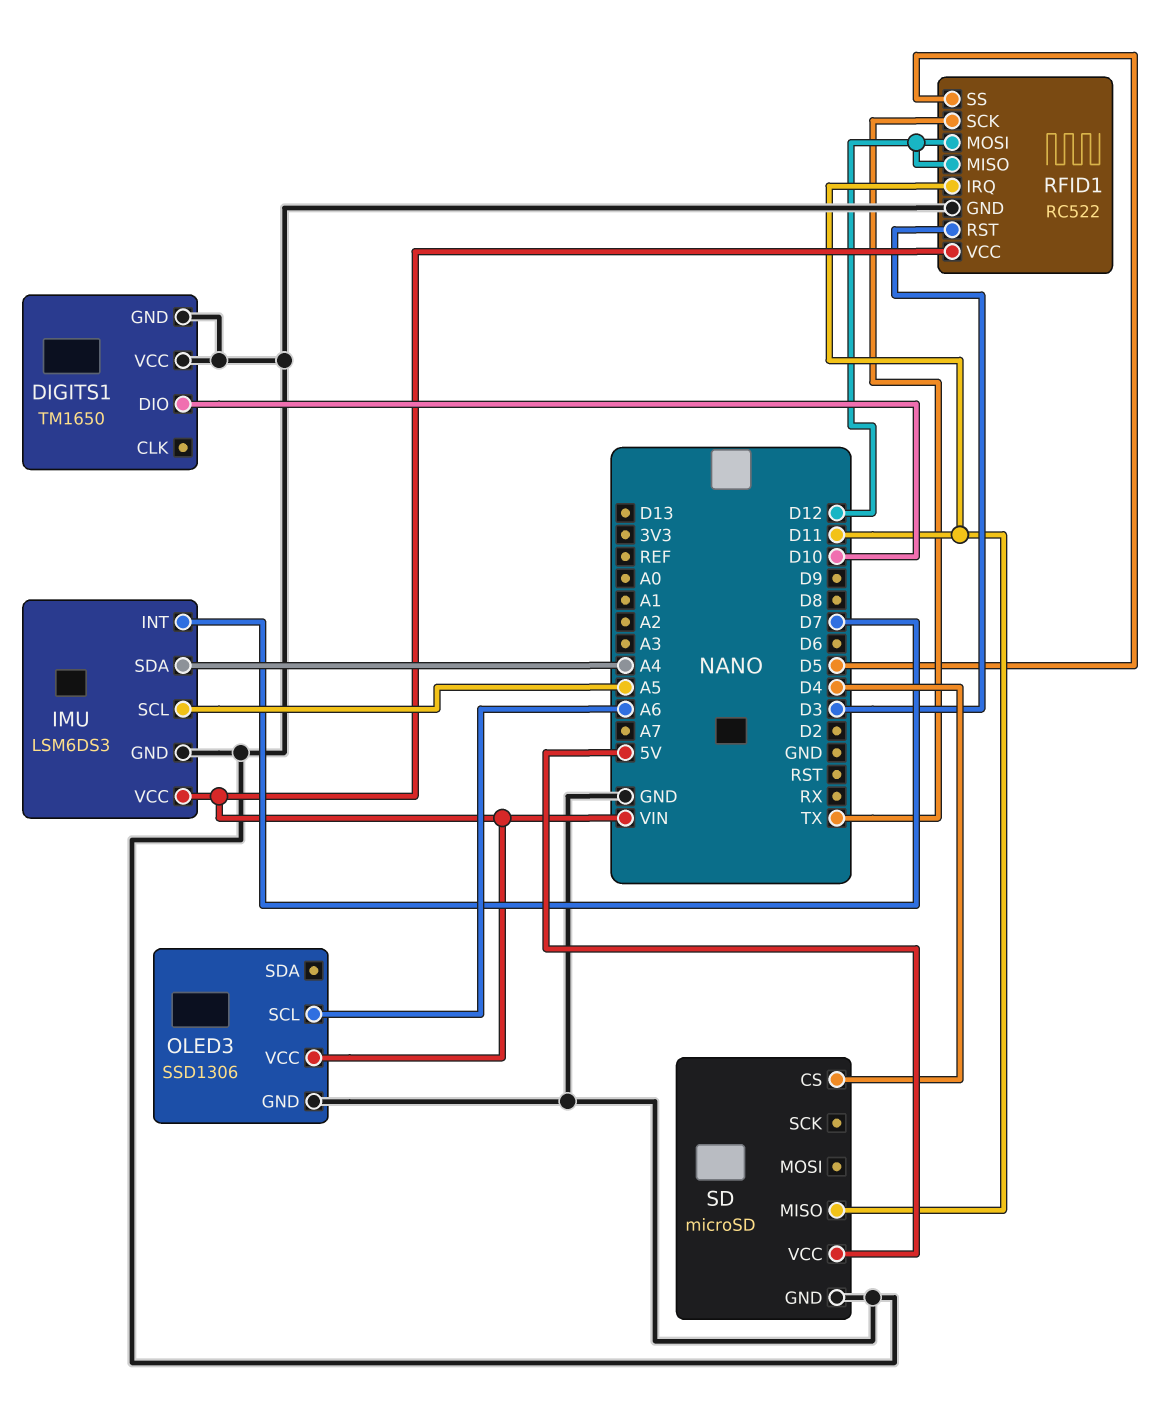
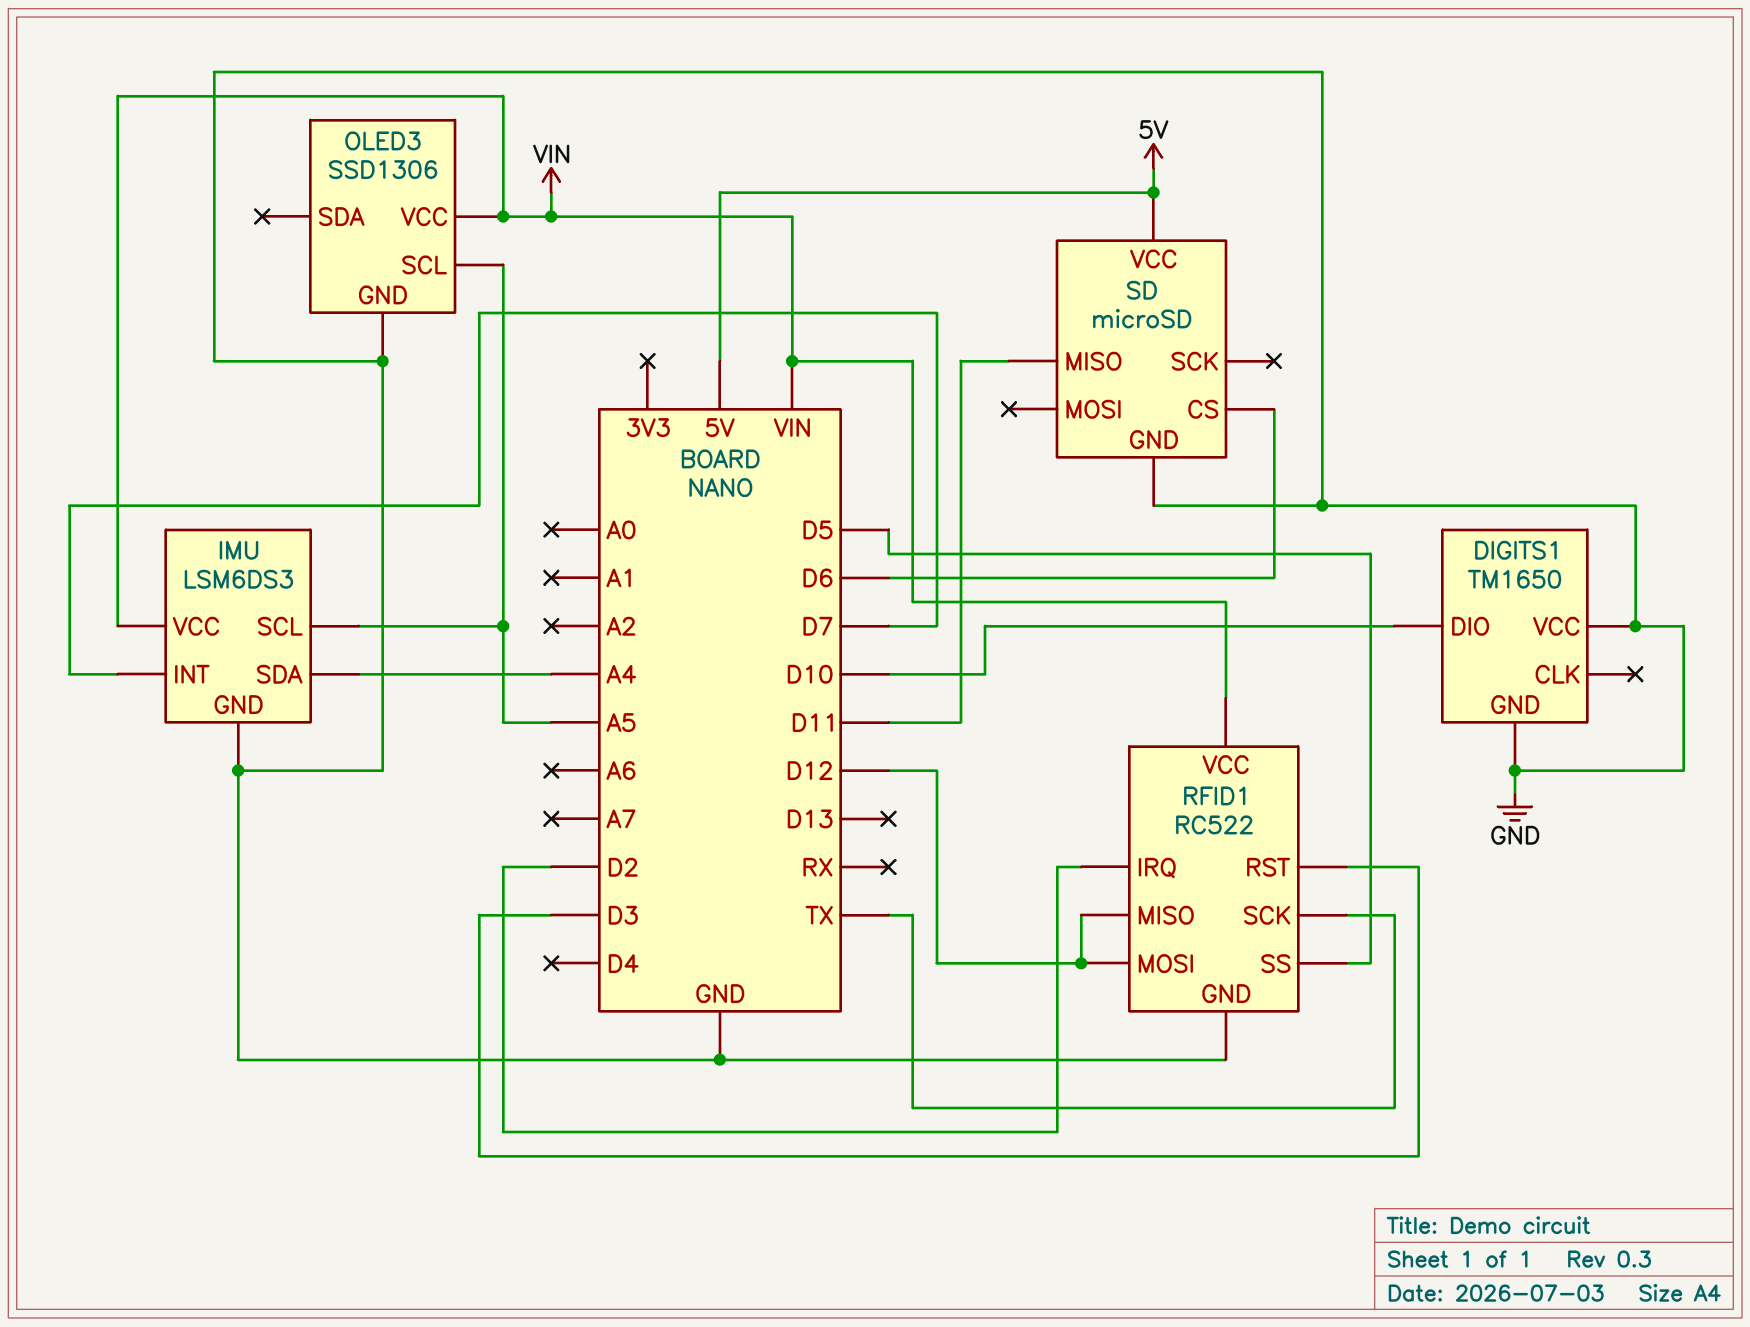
OLED3 pin SCL: A6 -> A5
RFID1 pin IRQ: D11 -> D2
SD pin CS: D4 -> D6

